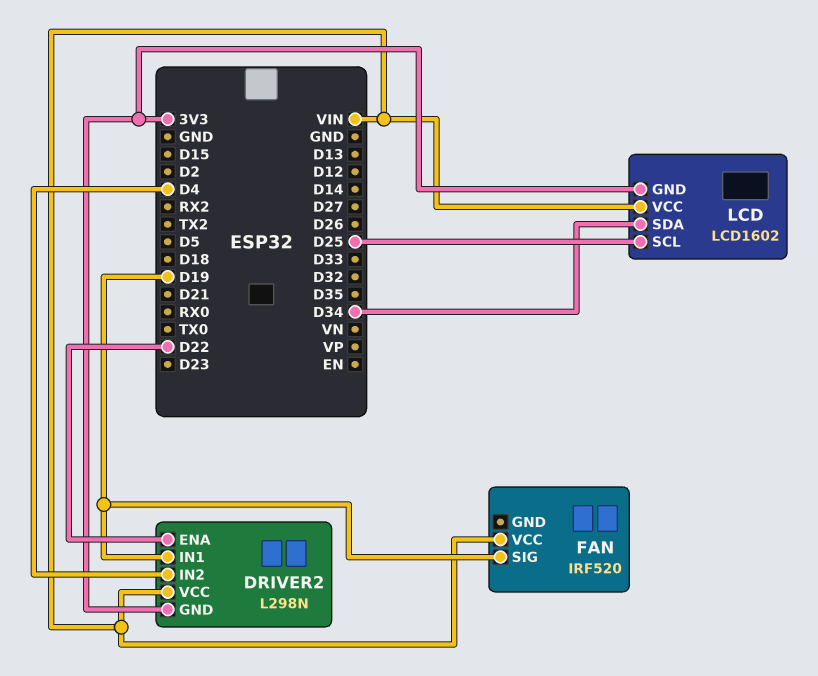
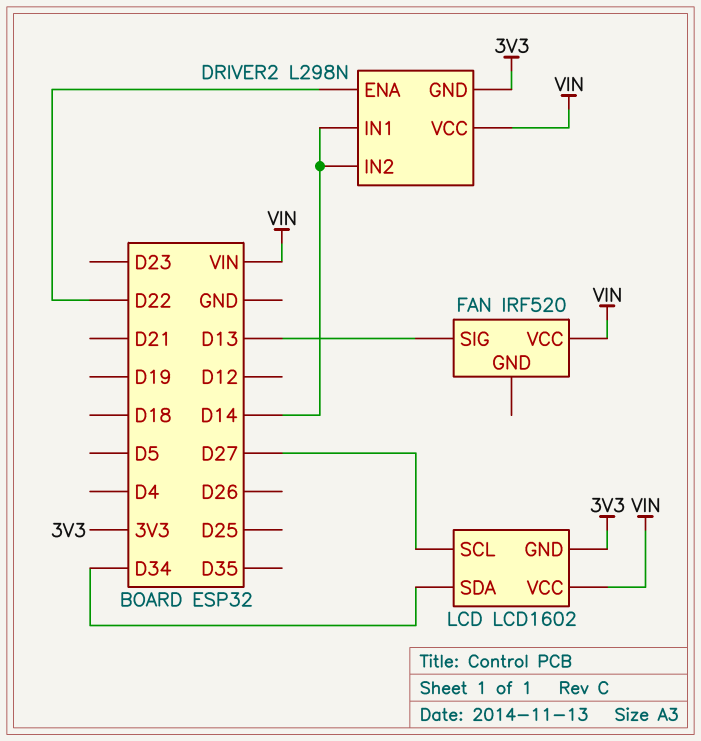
DRIVER2 pin IN1: D19 -> D14
DRIVER2 pin IN2: D4 -> D14
FAN pin SIG: D19 -> D13
LCD pin SCL: D25 -> D27

